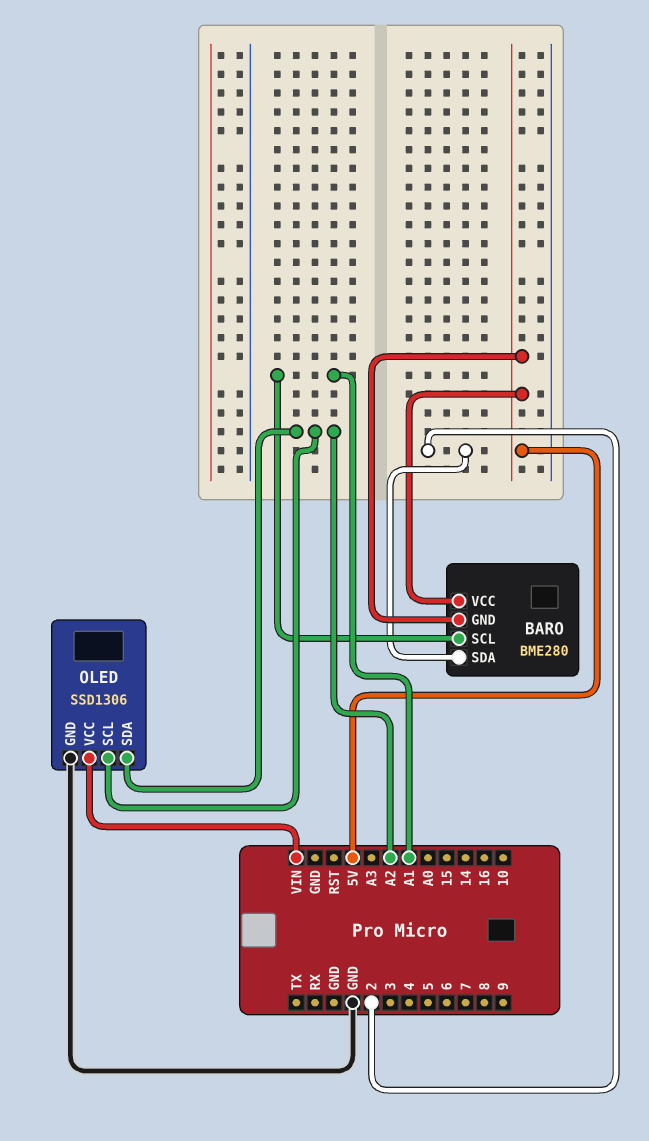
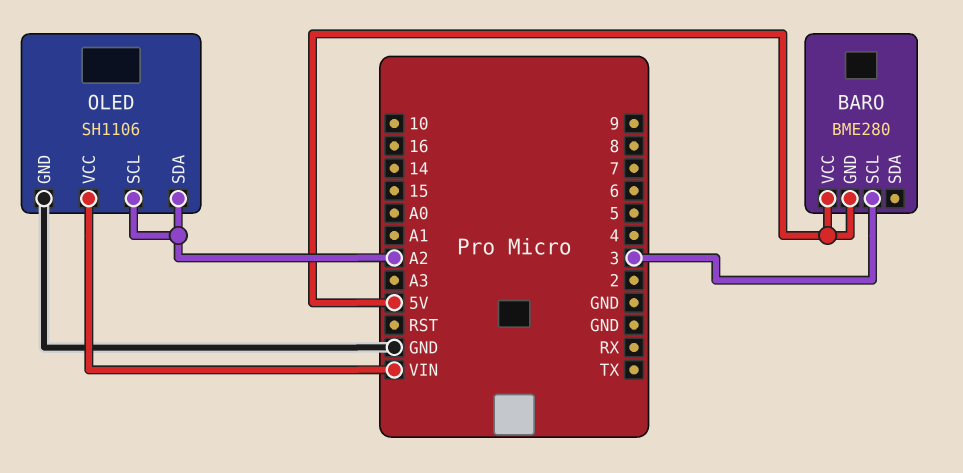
BARO pin SCL: A1 -> 3
BARO pin SDA: 2 -> none
OLED: SSD1306 -> SH1106

